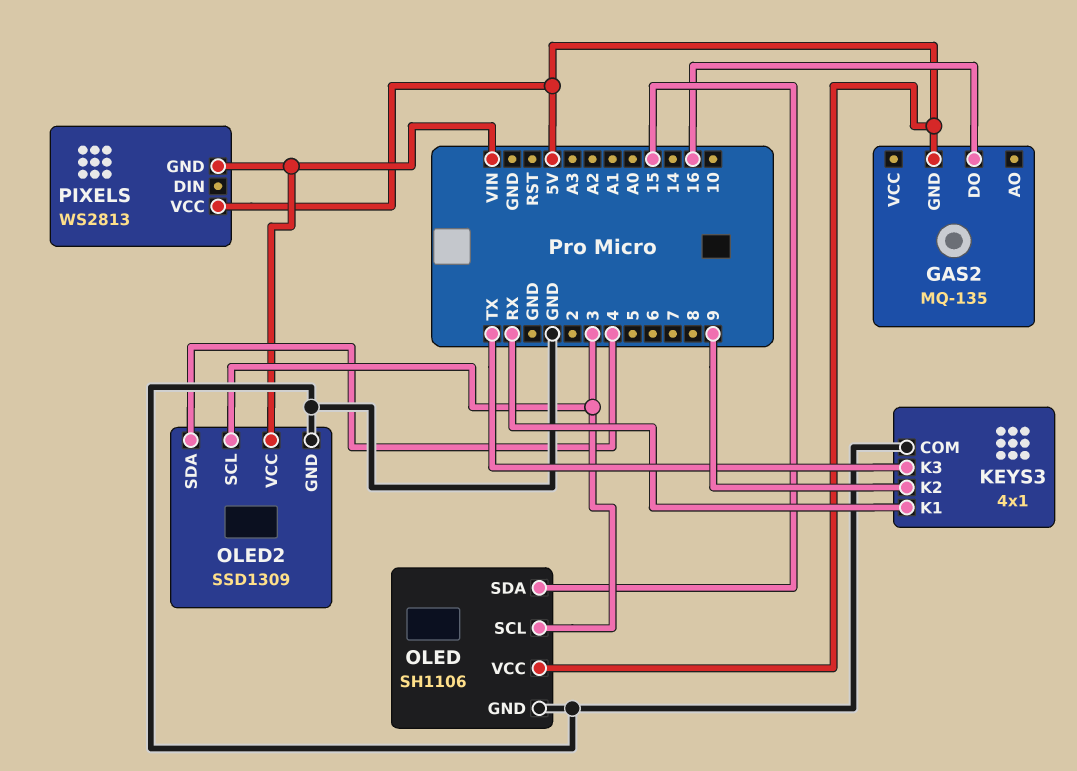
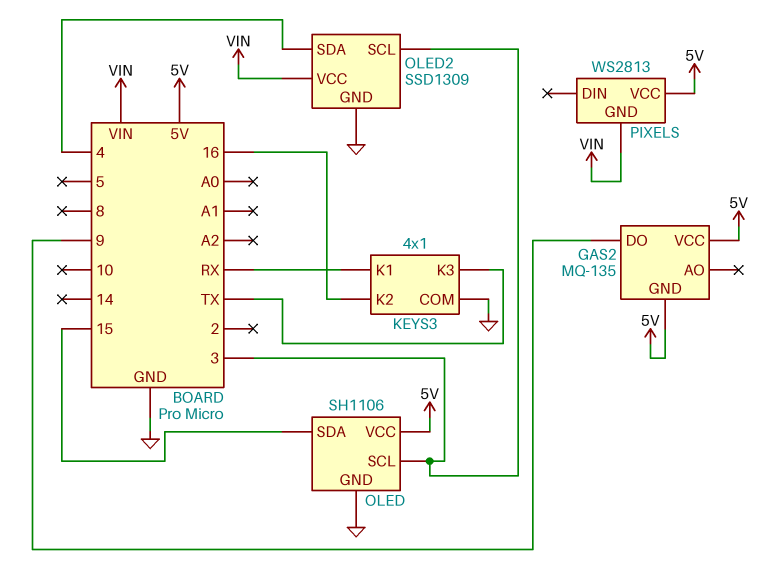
GAS2 pin DO: 16 -> 9
GAS2 pin VCC: none -> 5V
KEYS3 pin K2: 9 -> 16

